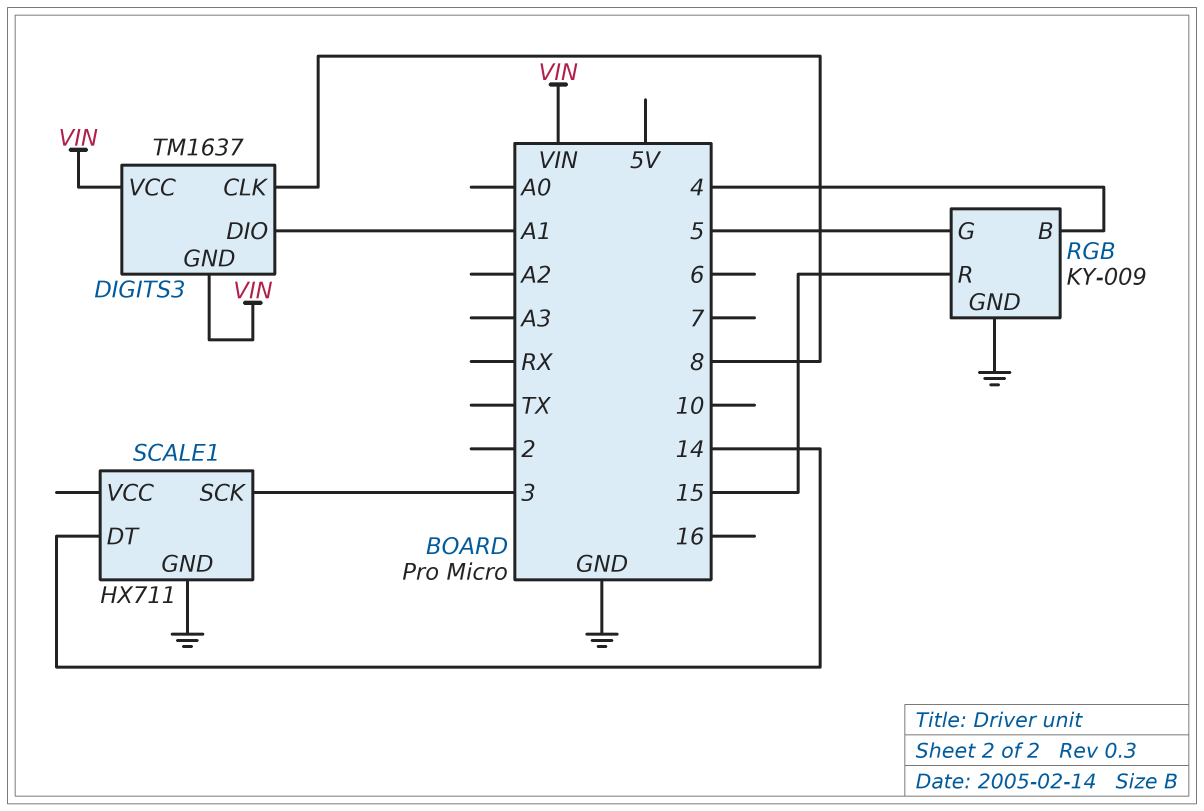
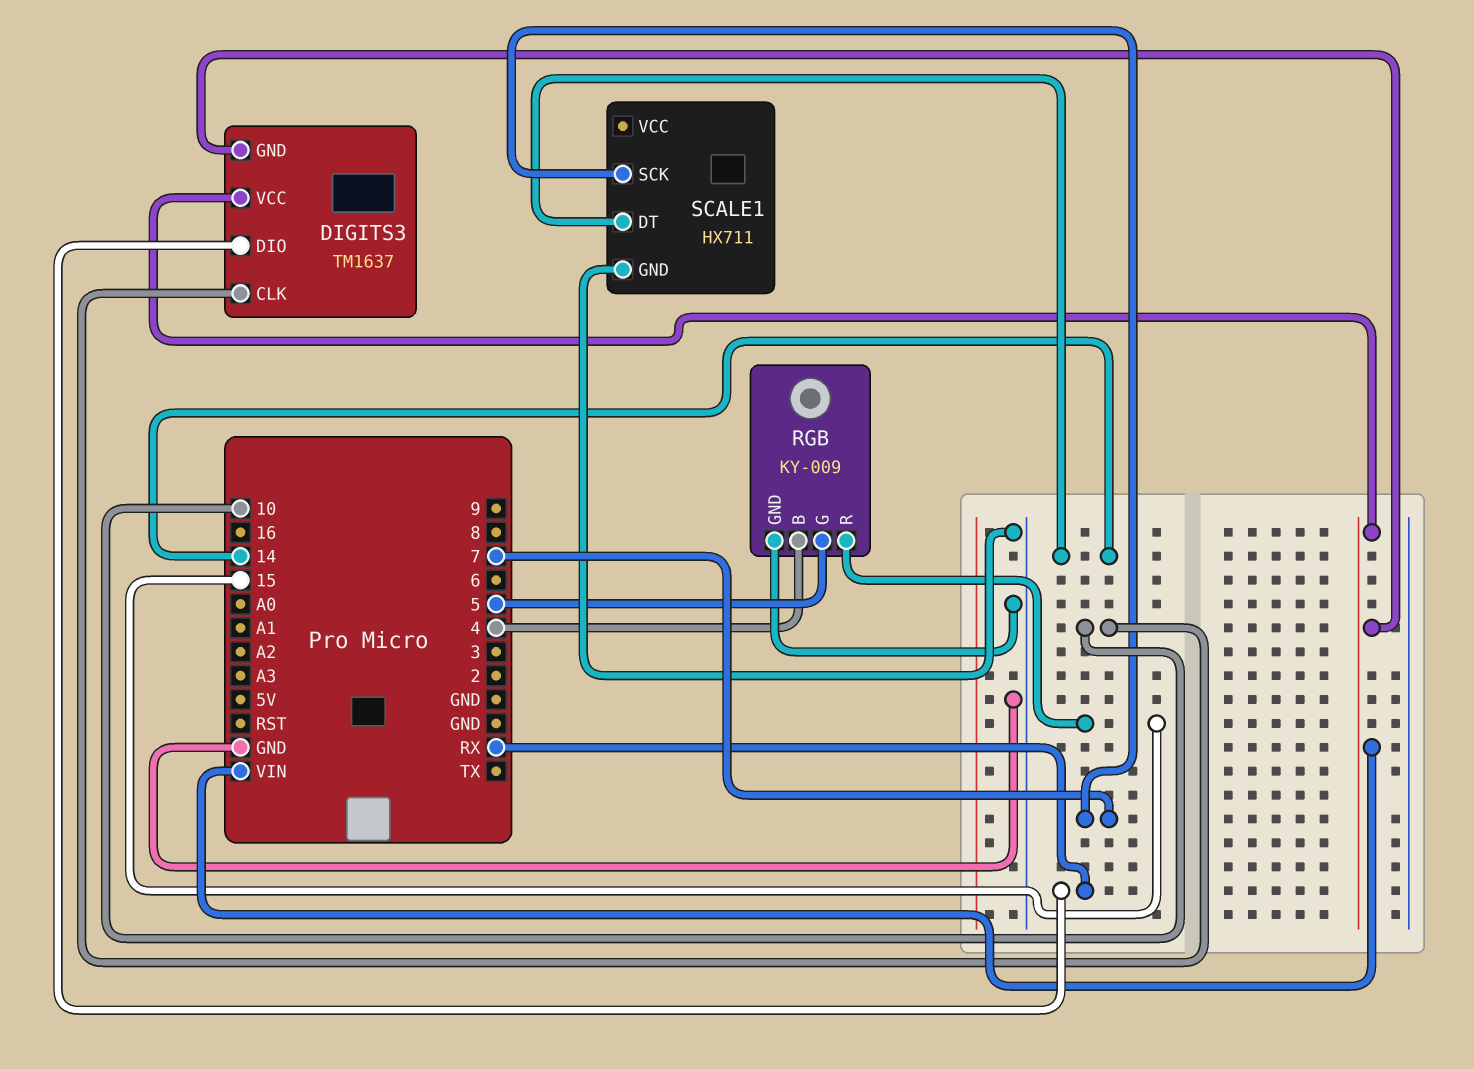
DIGITS3 pin CLK: 8 -> 10
DIGITS3 pin DIO: A1 -> RX
SCALE1 pin SCK: 3 -> 7

